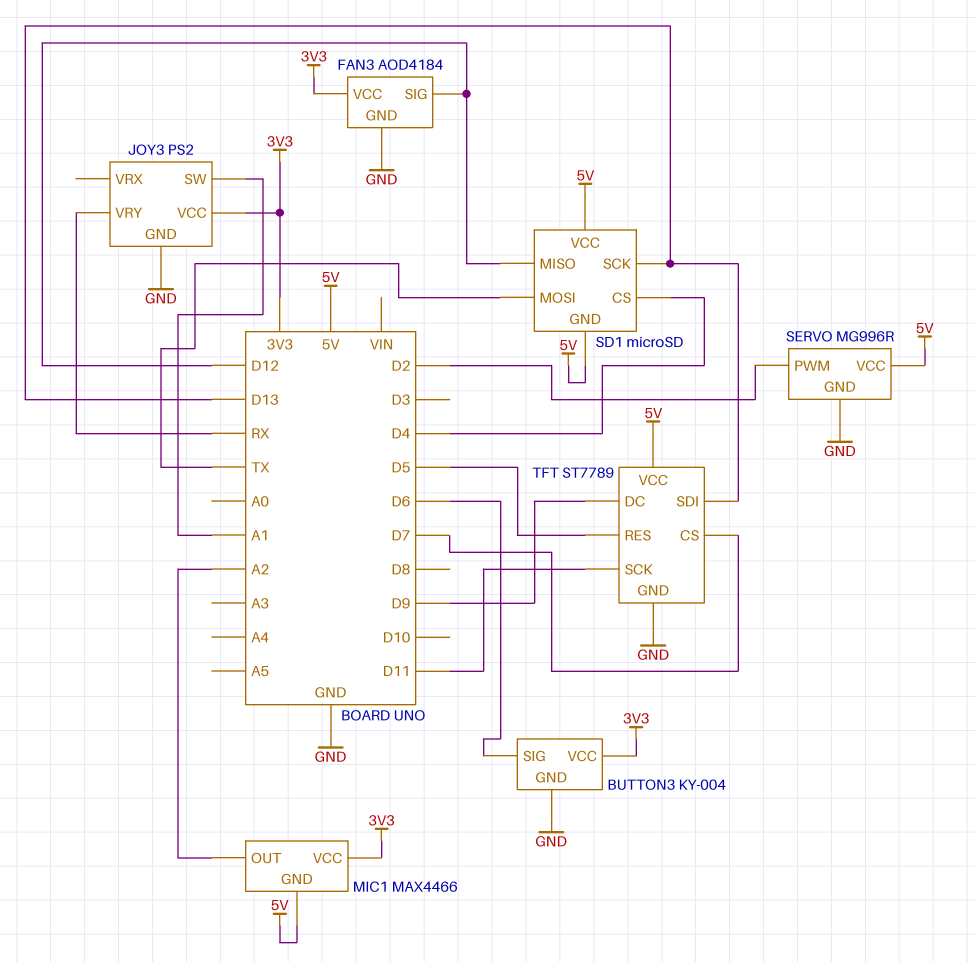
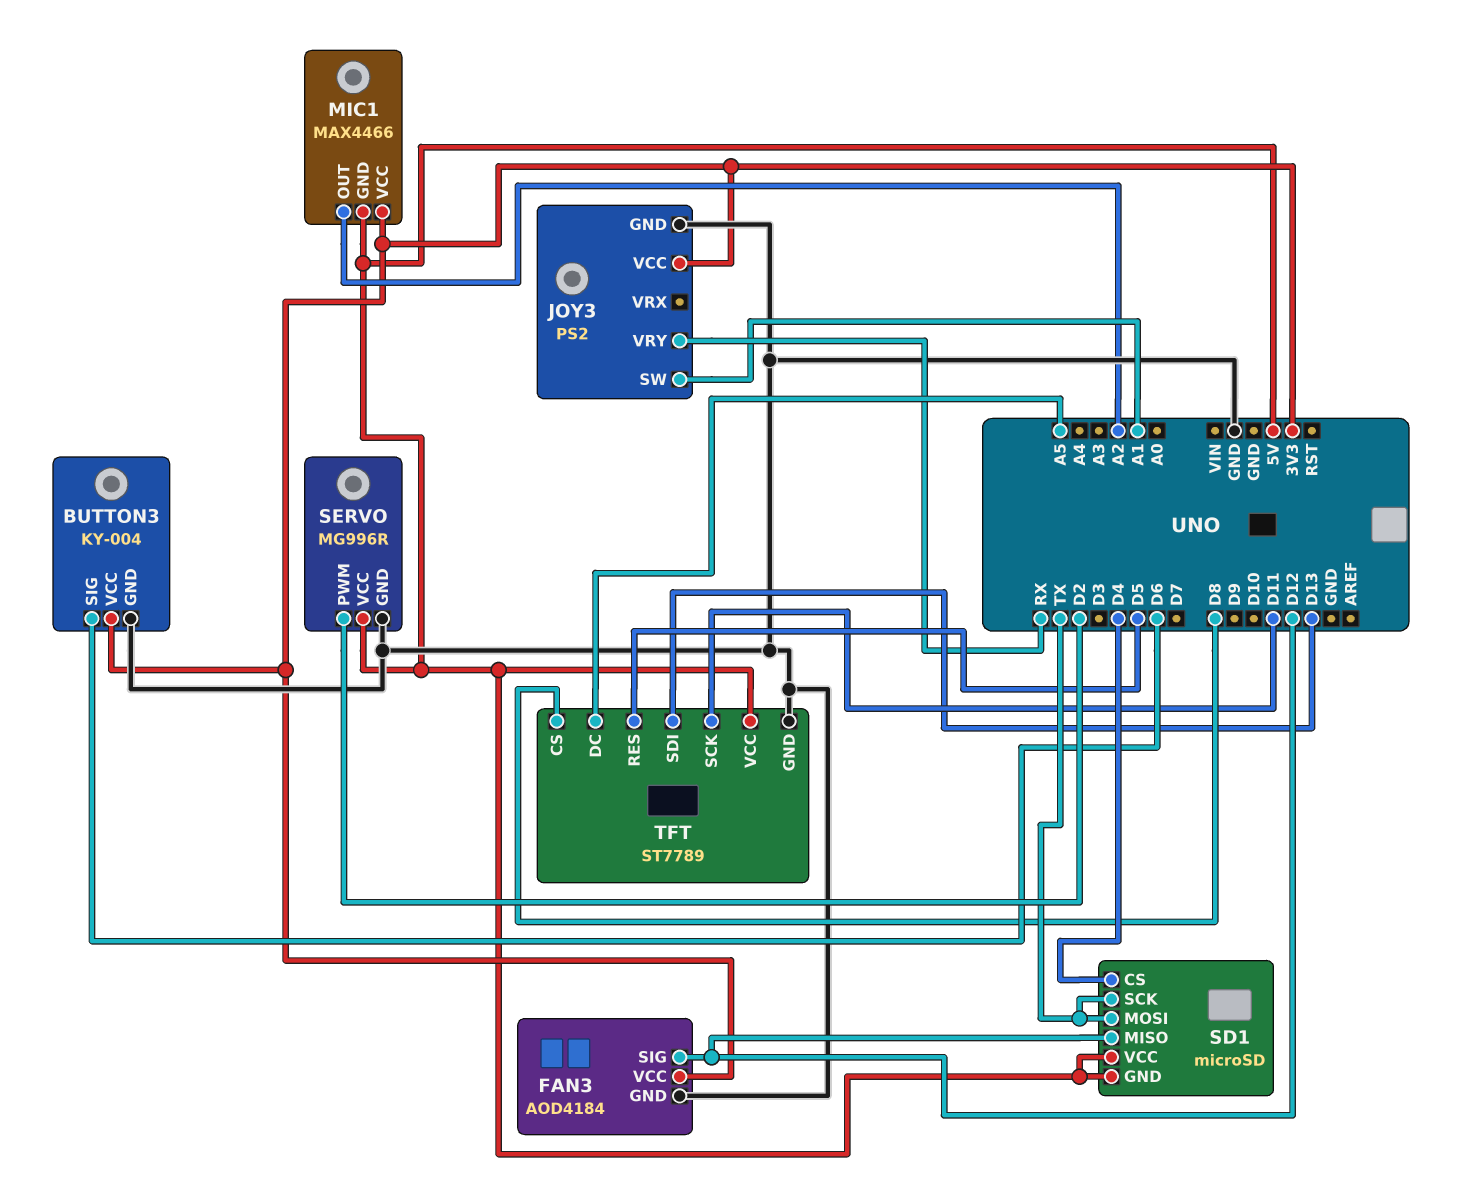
SD1 pin SCK: D13 -> TX
TFT pin CS: D7 -> D8
TFT pin DC: D9 -> A5

